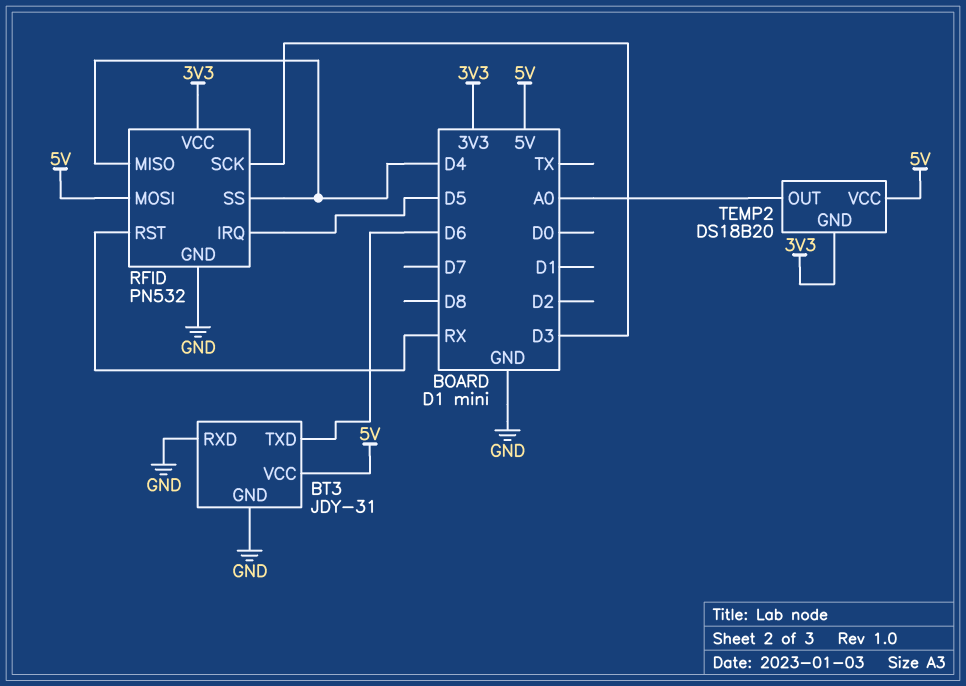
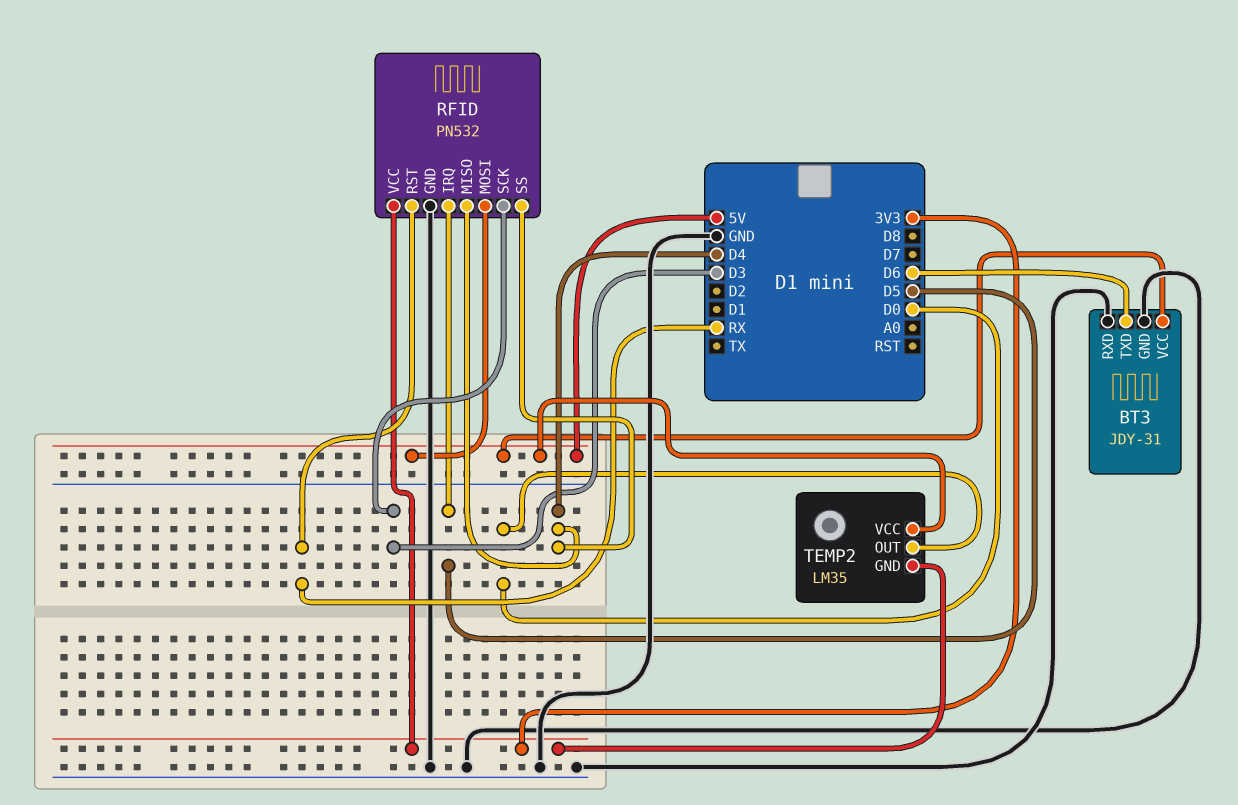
TEMP2: DS18B20 -> LM35
TEMP2 pin OUT: A0 -> D0

